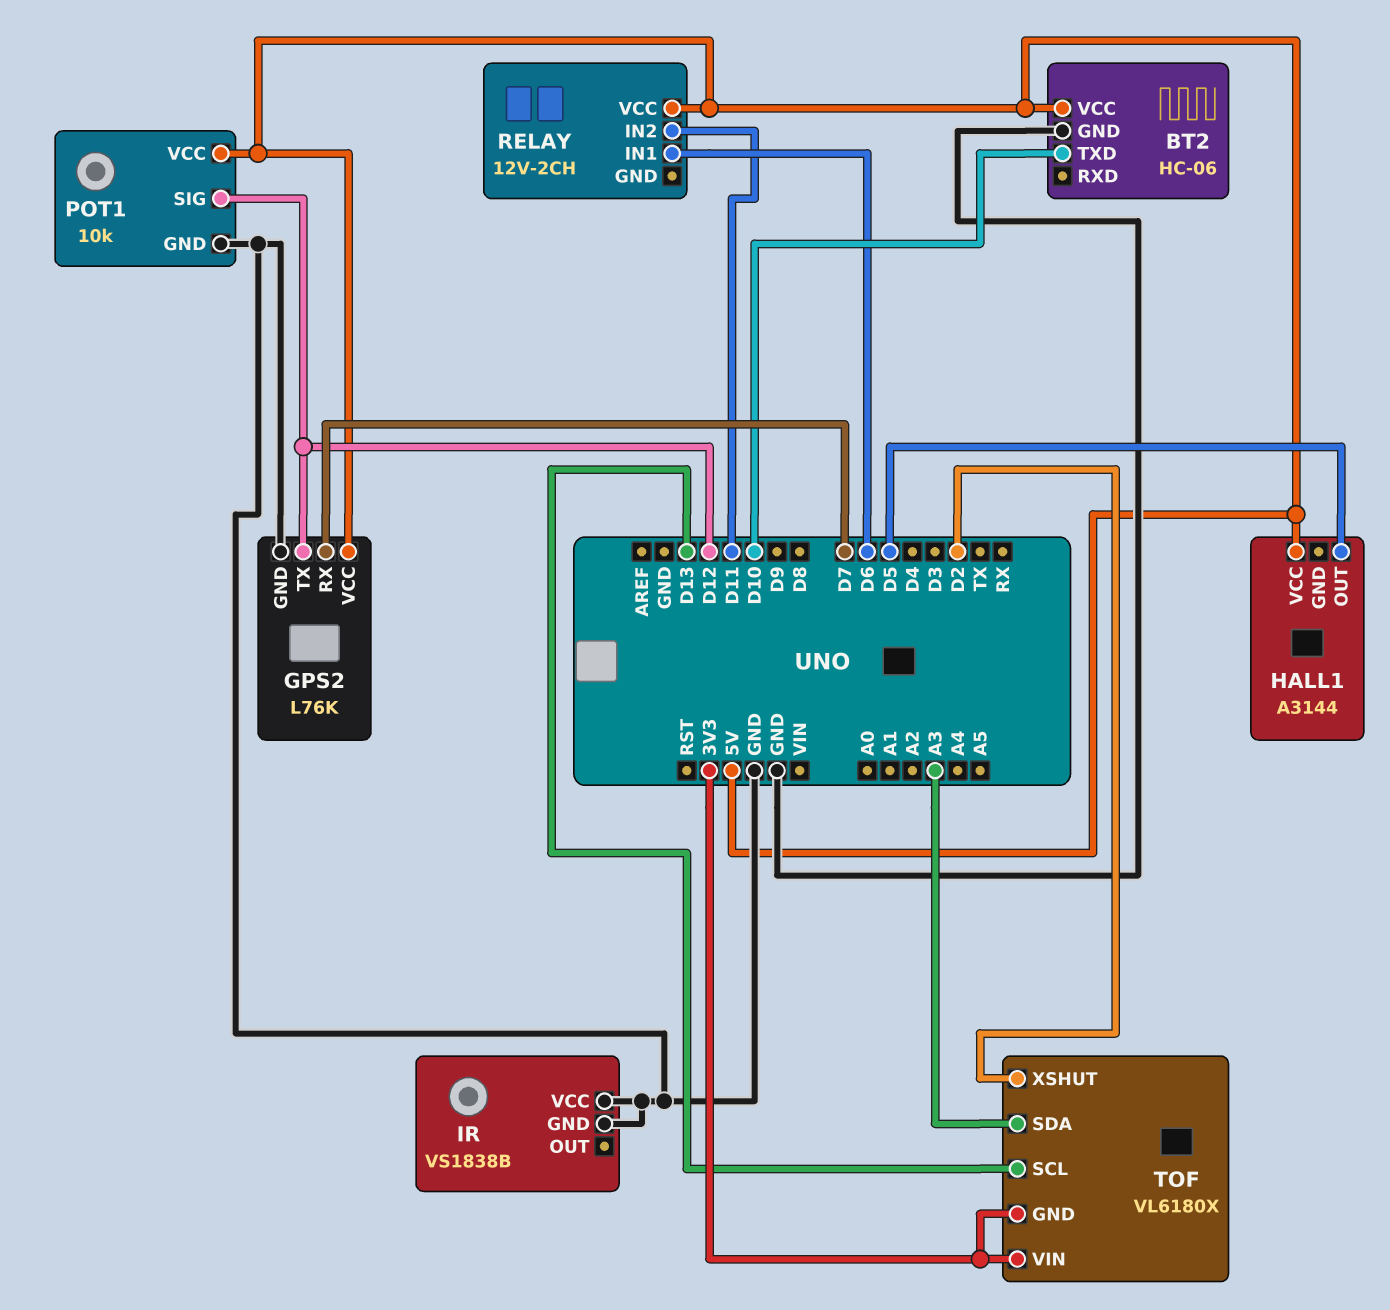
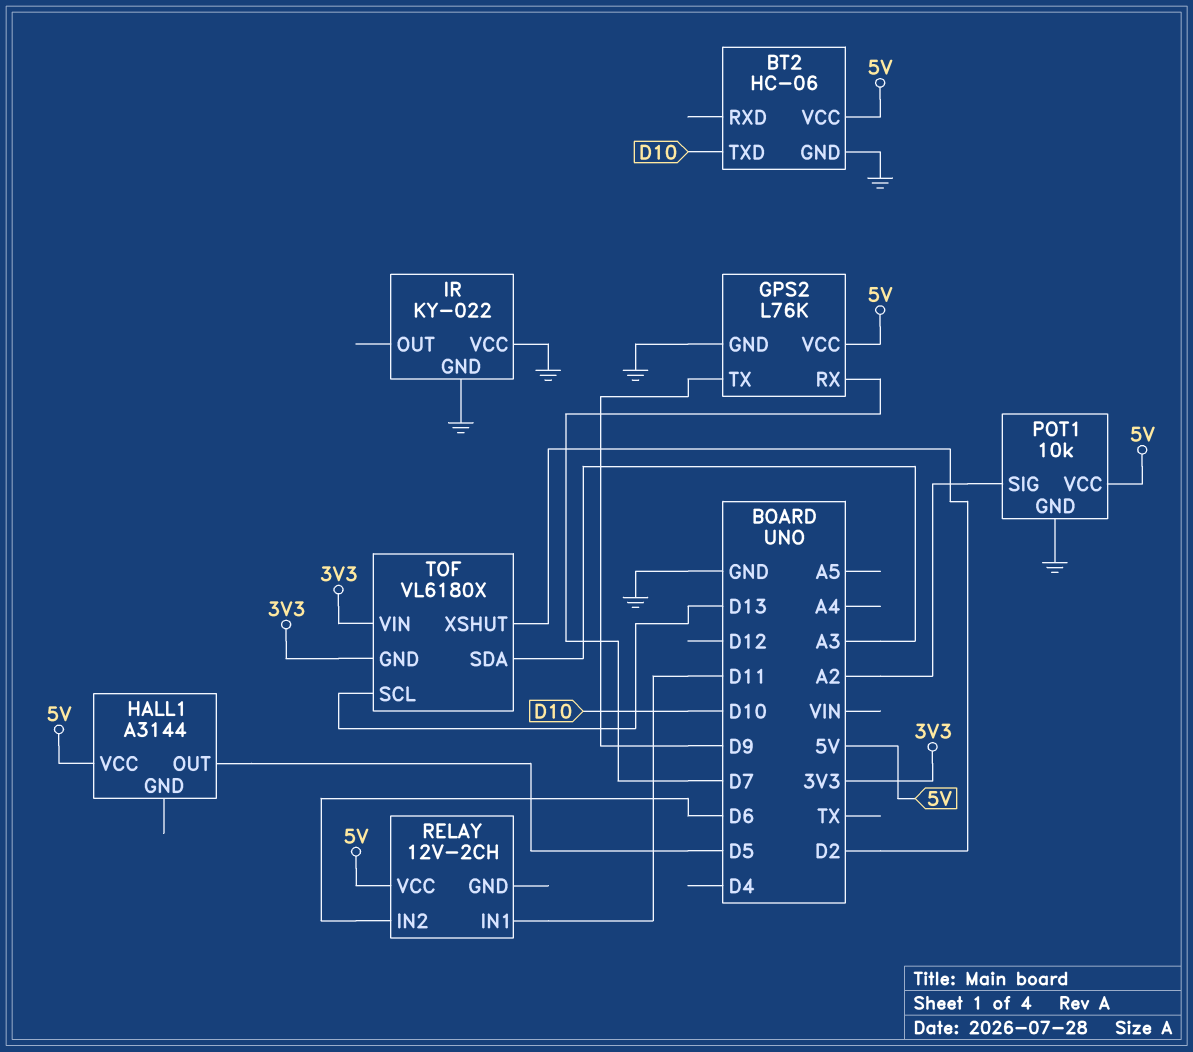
GPS2 pin TX: D12 -> D9
IR: VS1838B -> KY-022
POT1 pin SIG: D12 -> A2
RELAY pin IN1: D6 -> D11
RELAY pin IN2: D11 -> D6

